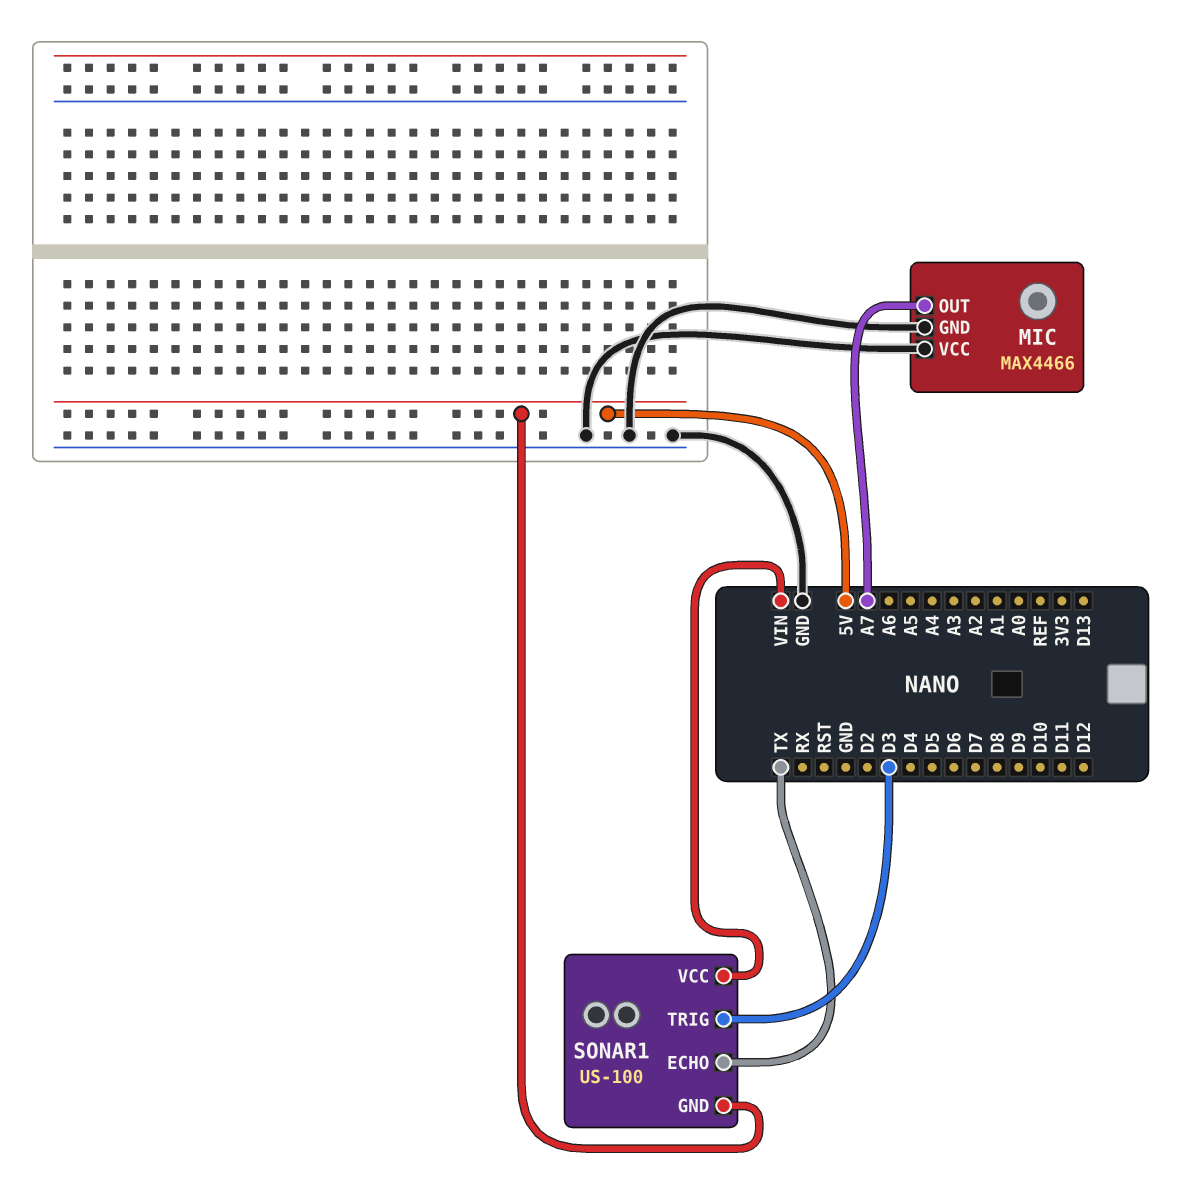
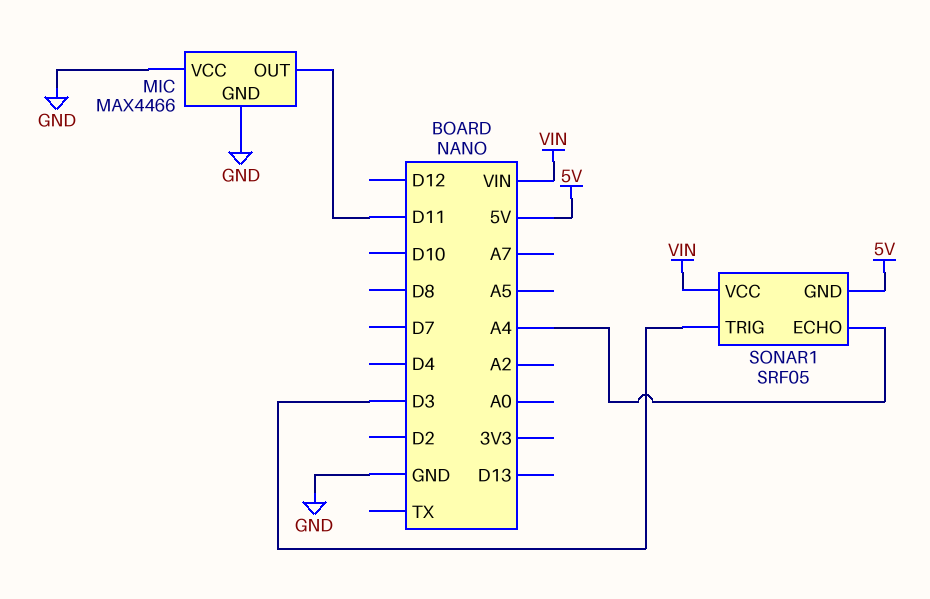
MIC pin OUT: A7 -> D11
SONAR1: US-100 -> SRF05
SONAR1 pin ECHO: TX -> A4

